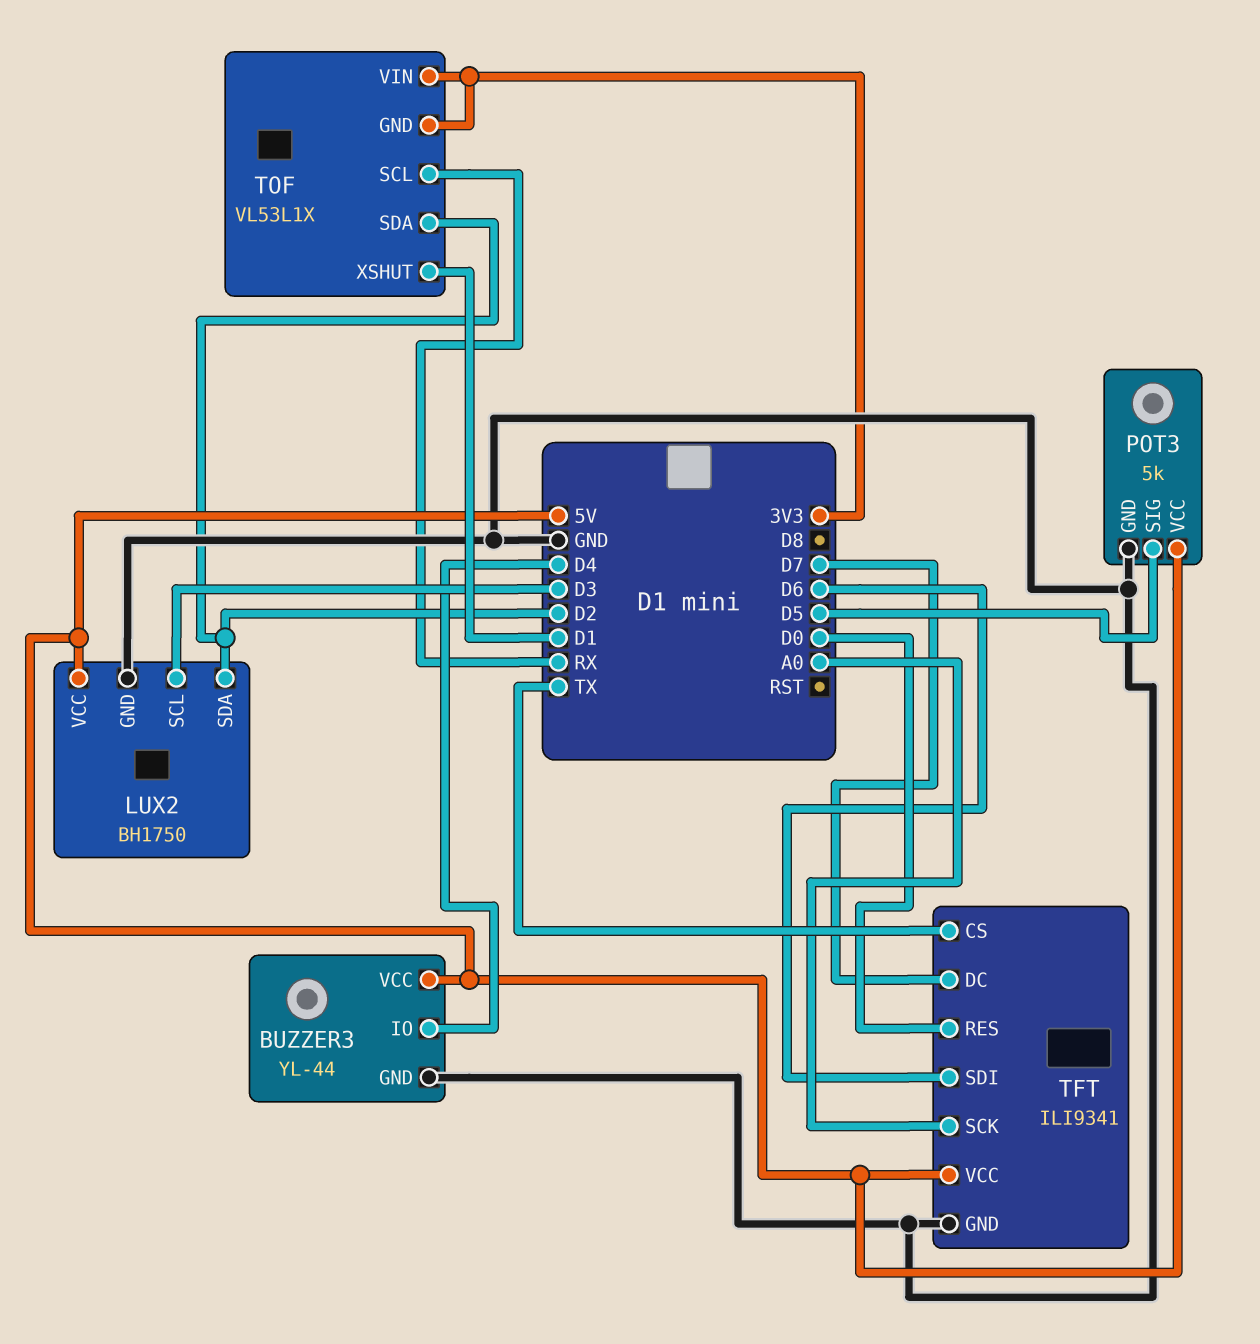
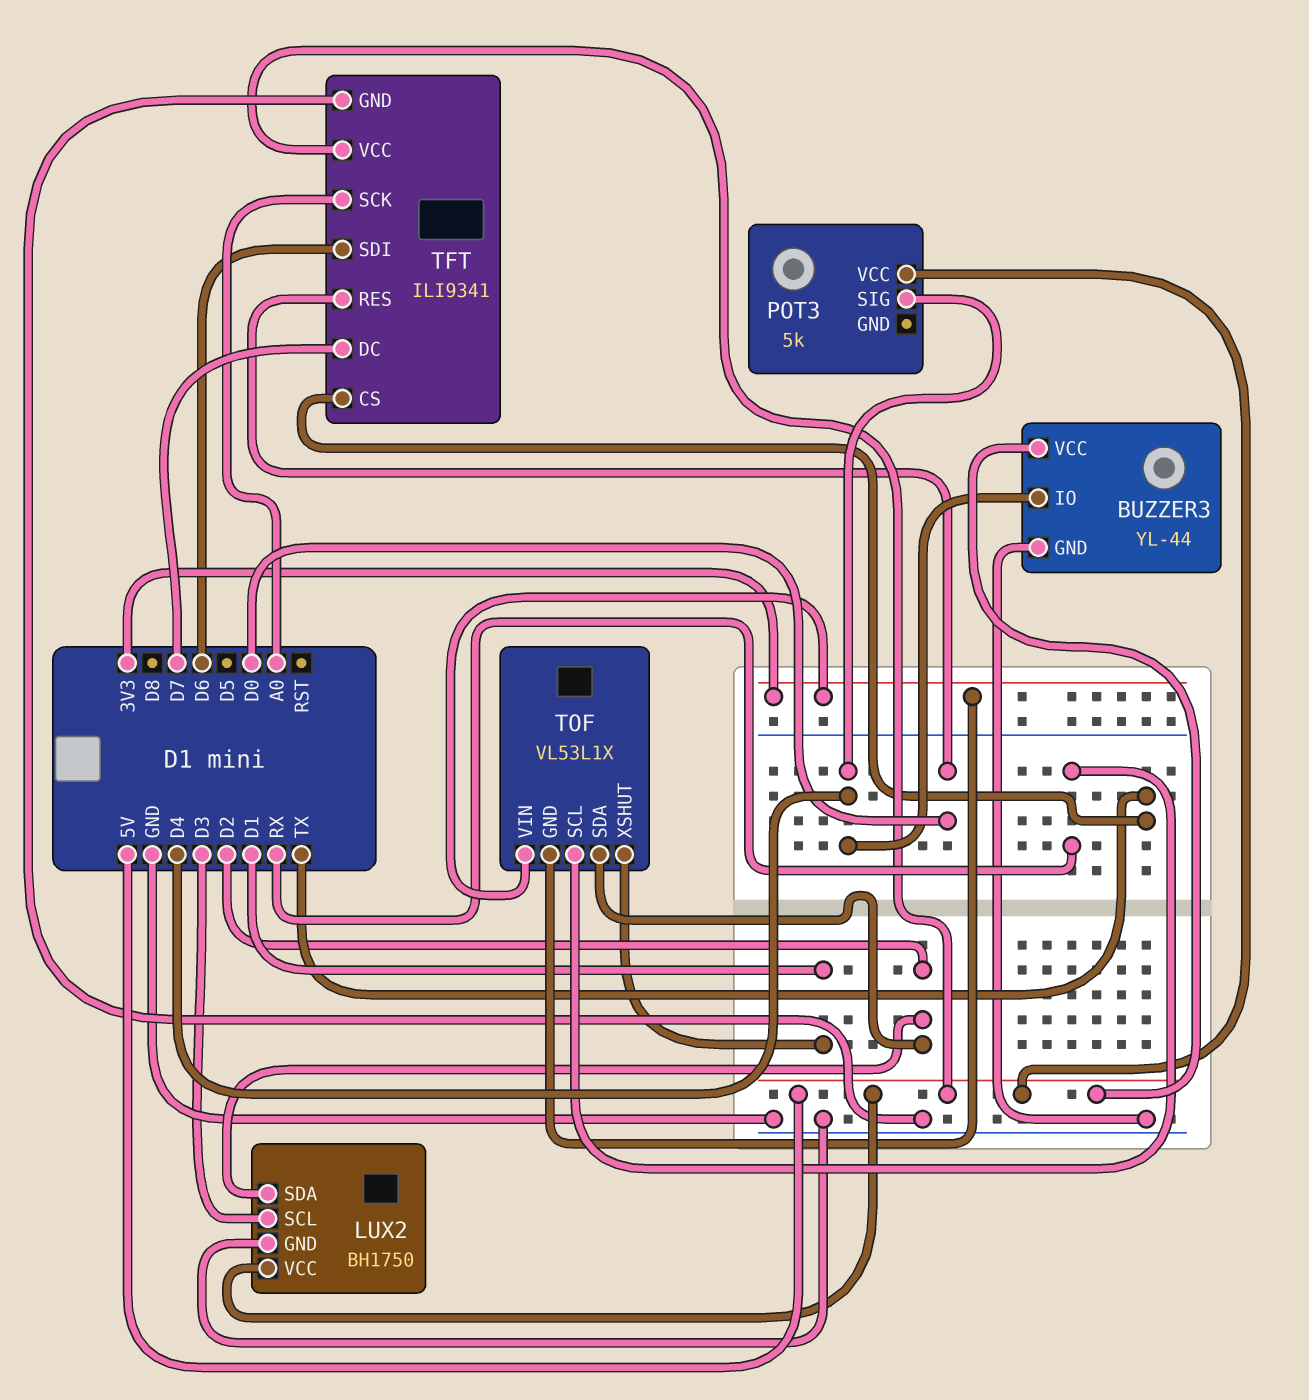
POT3 pin GND: GND -> none
POT3 pin SIG: D5 -> D4

